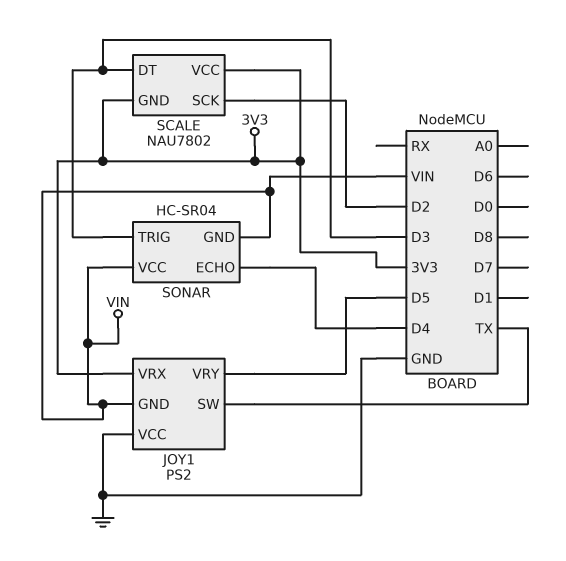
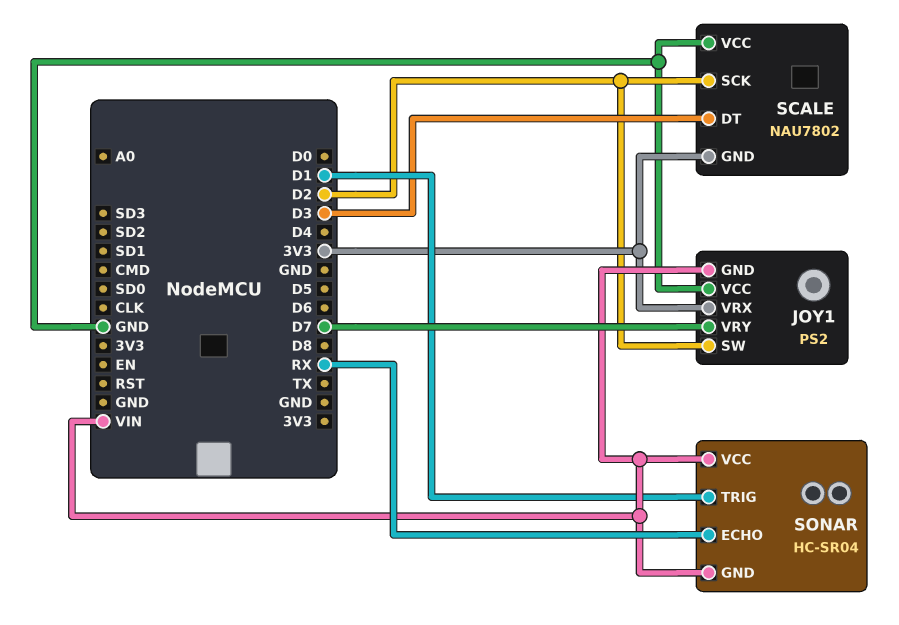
JOY1 pin SW: TX -> D2
JOY1 pin VRY: D5 -> D7
SCALE pin VCC: 3V3 -> GND
SONAR pin ECHO: D4 -> RX
SONAR pin TRIG: D3 -> D1

